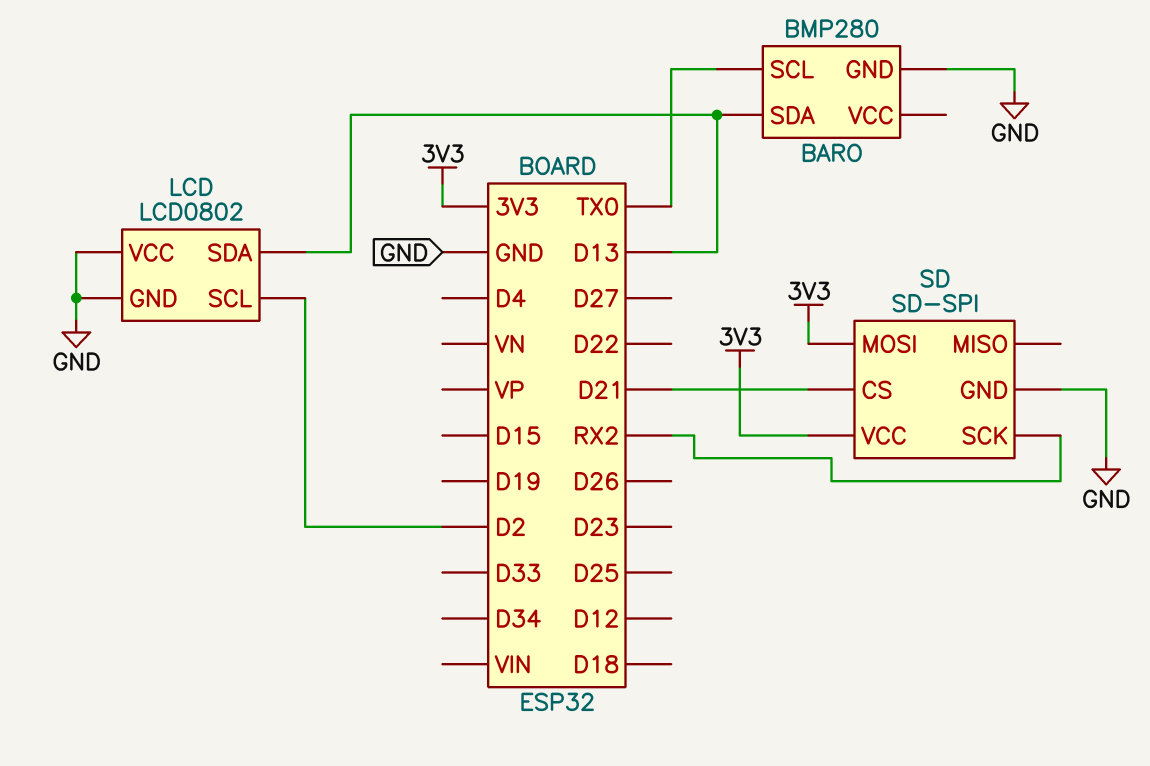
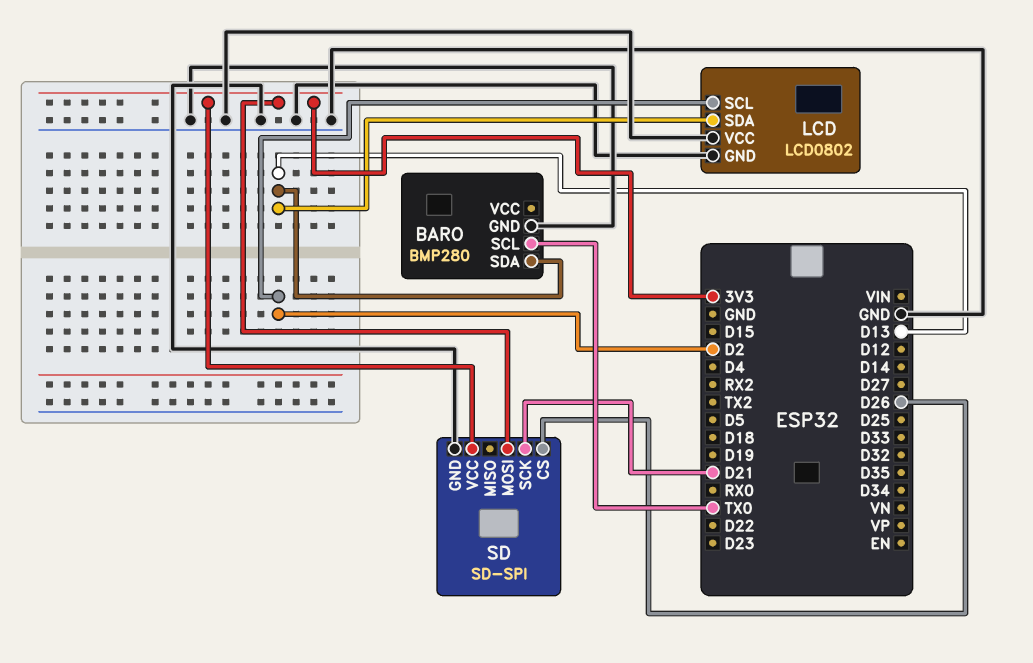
SD pin CS: D21 -> D26
SD pin SCK: RX2 -> D21

